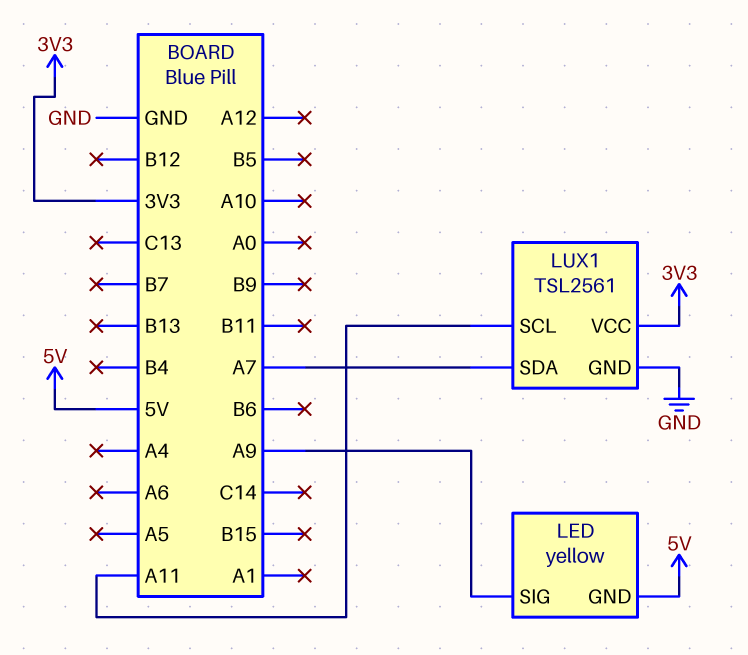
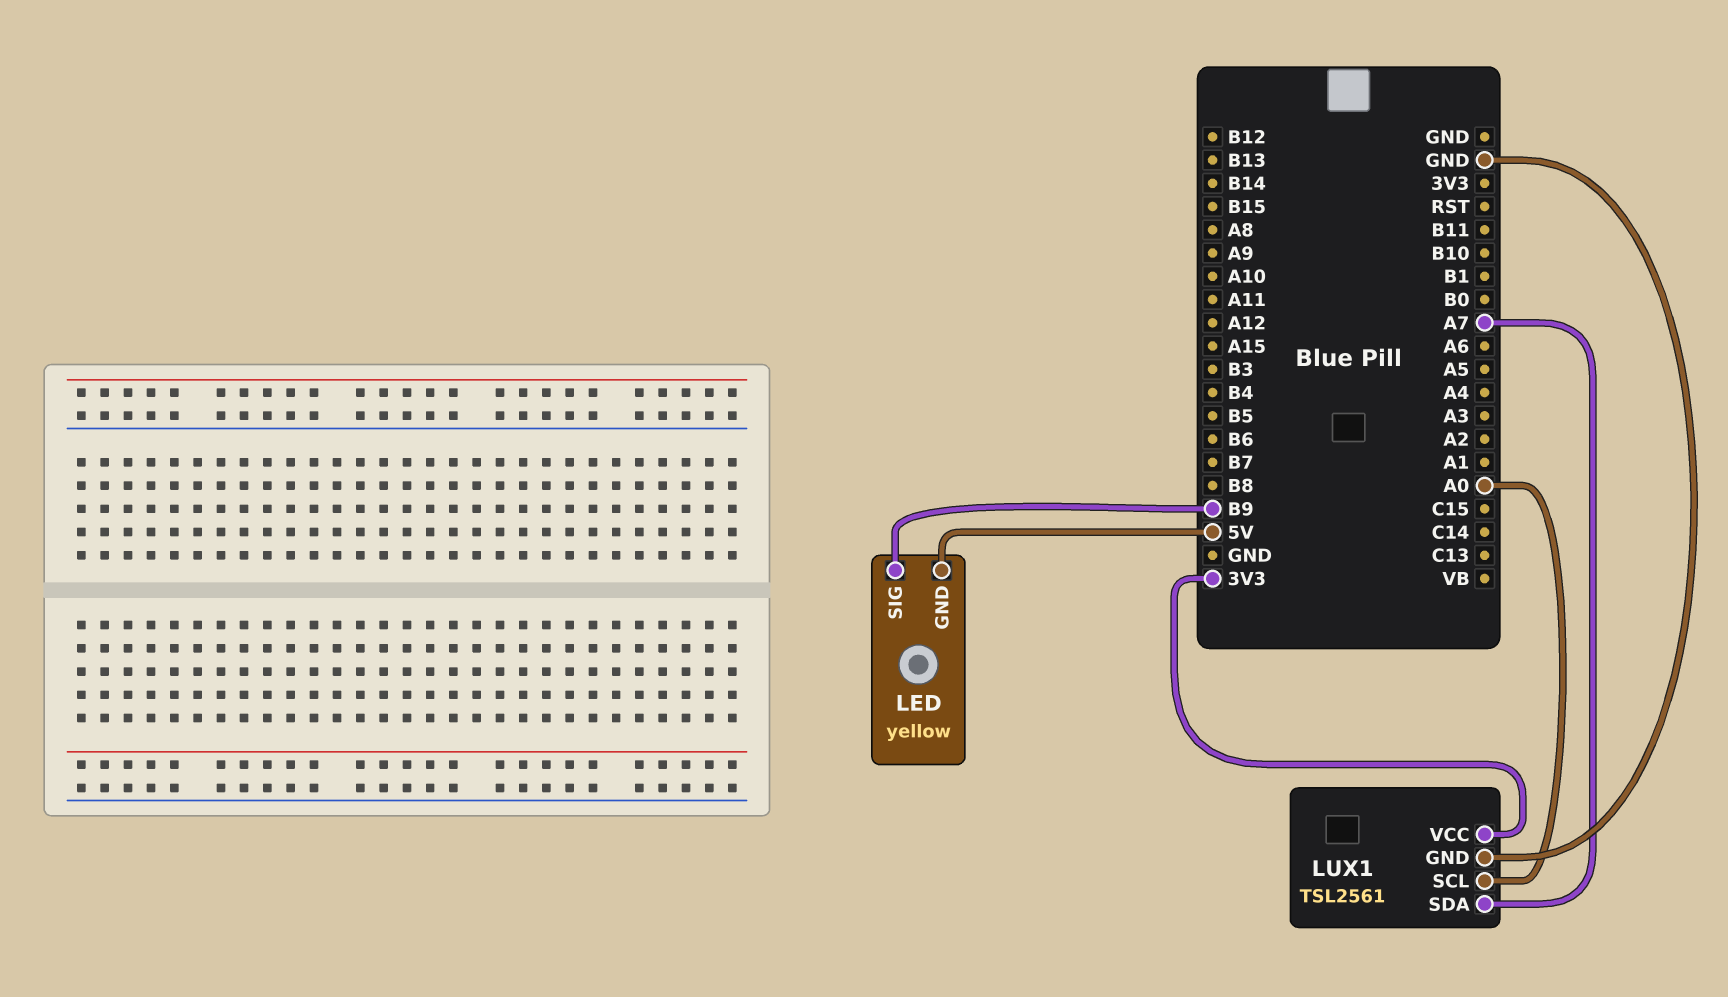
LED pin SIG: A9 -> B9
LUX1 pin SCL: A11 -> A0

